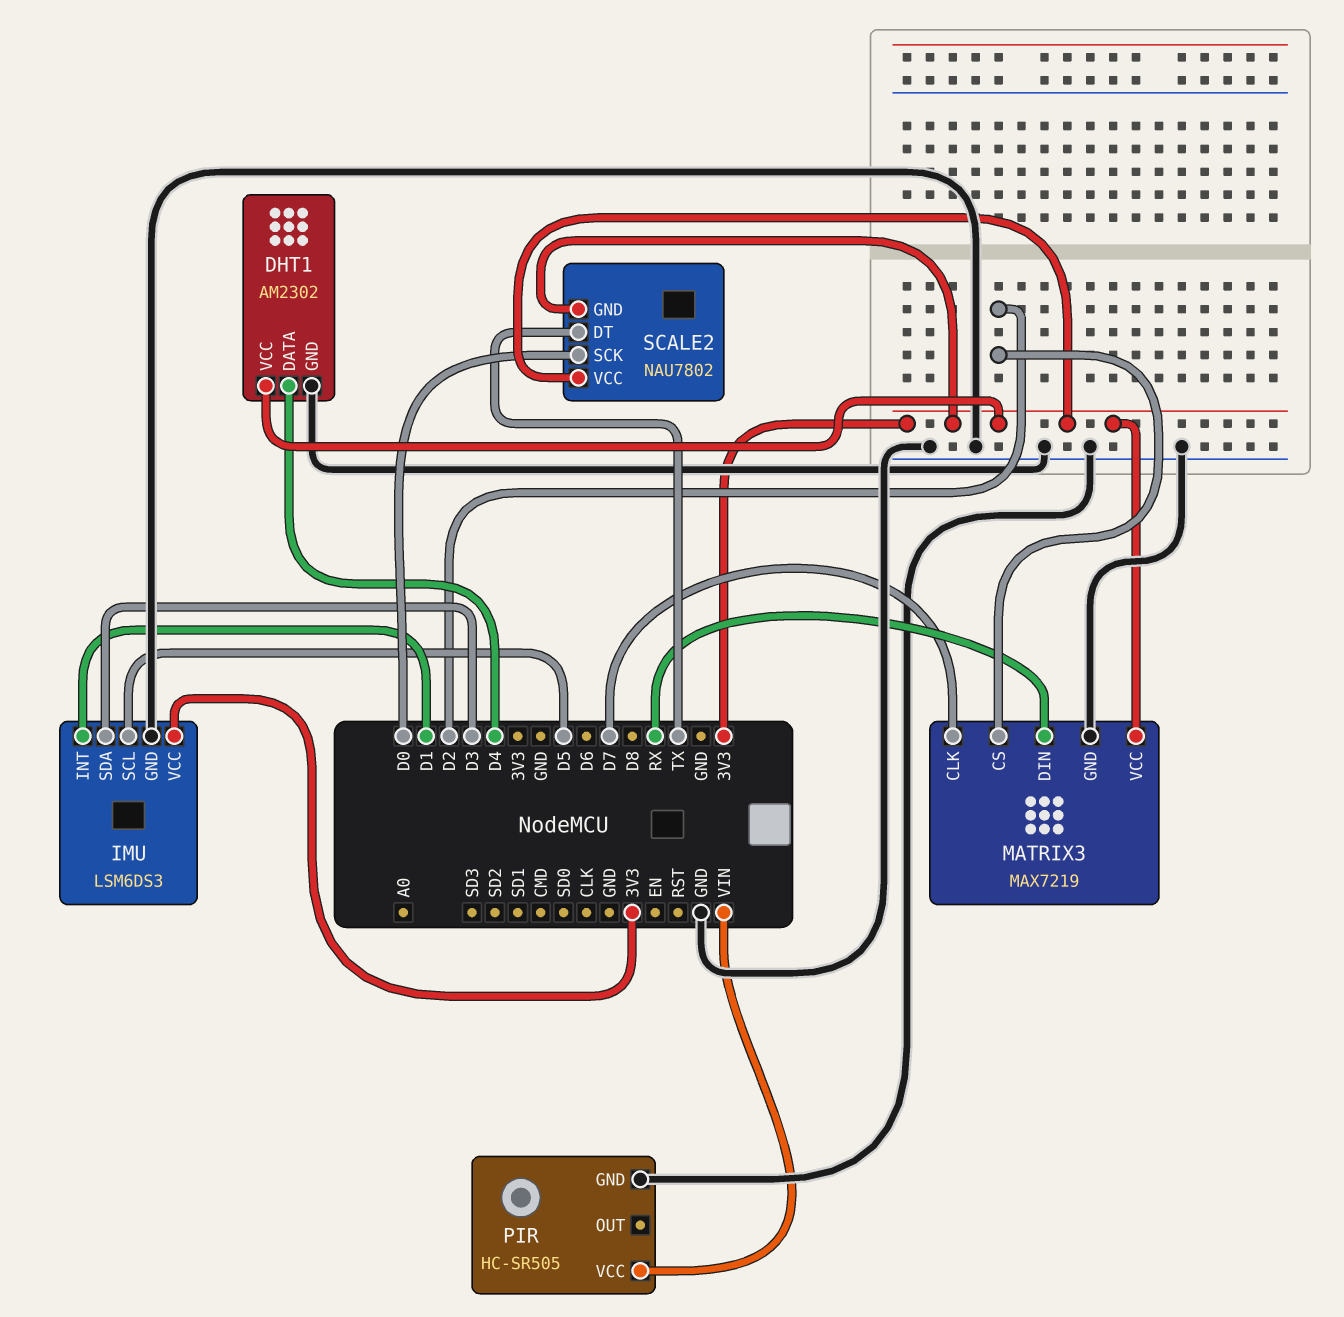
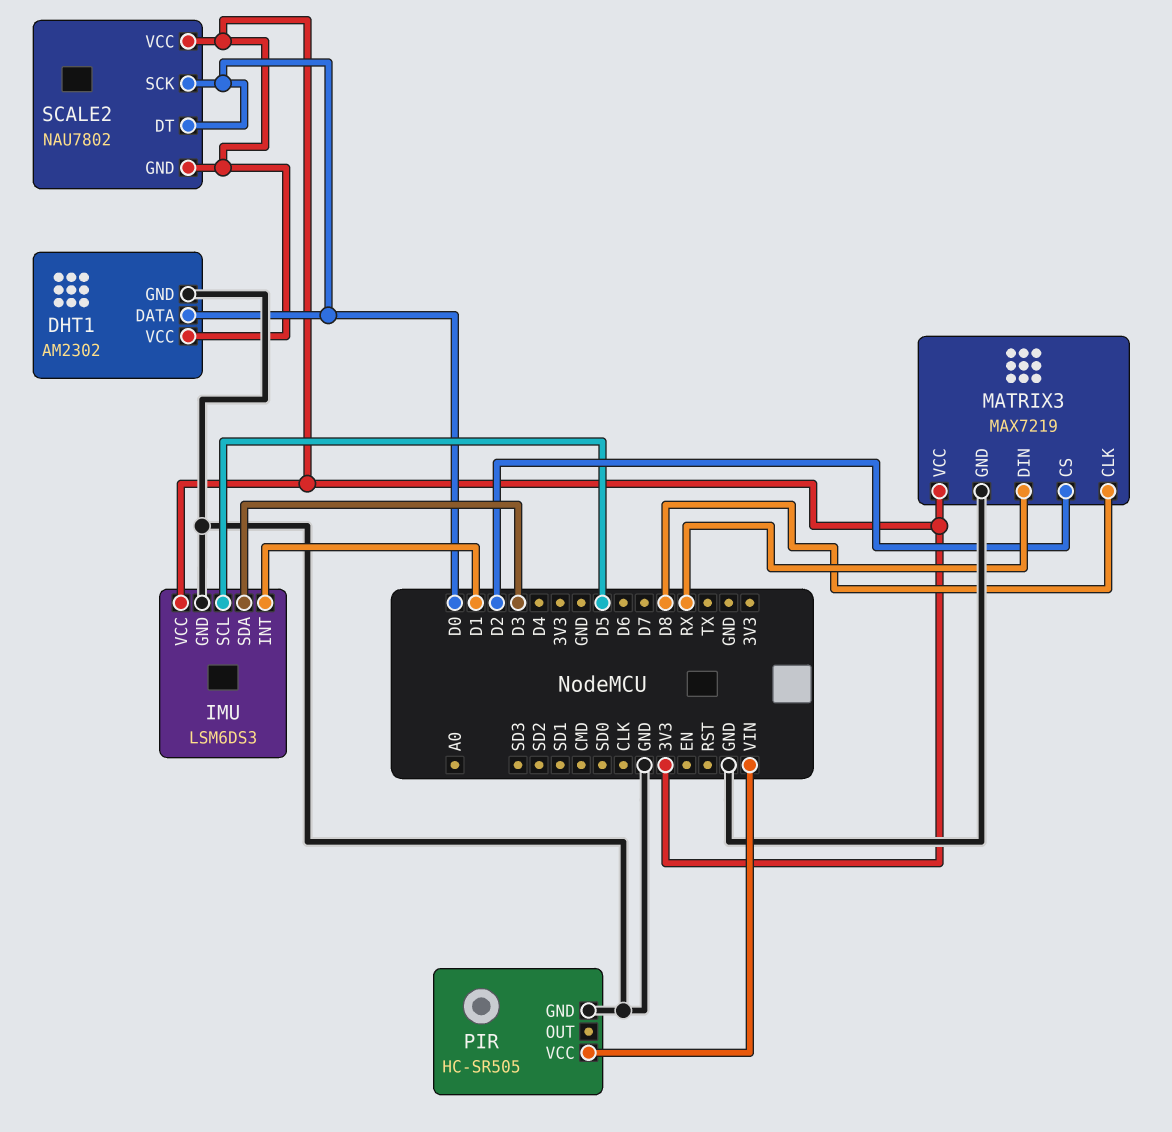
DHT1 pin DATA: D4 -> D0
MATRIX3 pin CLK: D7 -> D8
SCALE2 pin DT: TX -> D0

